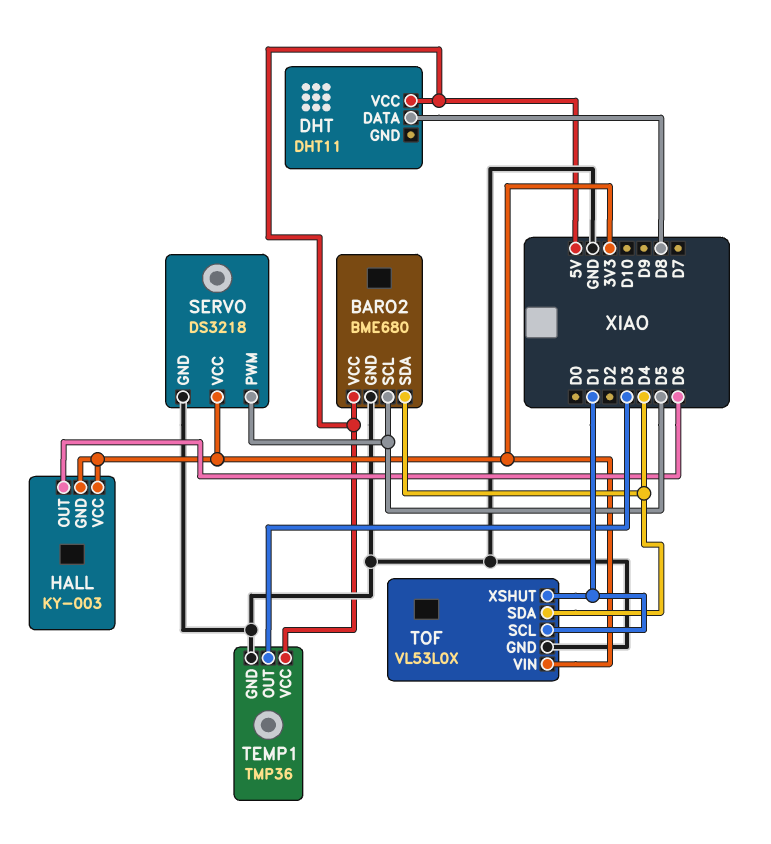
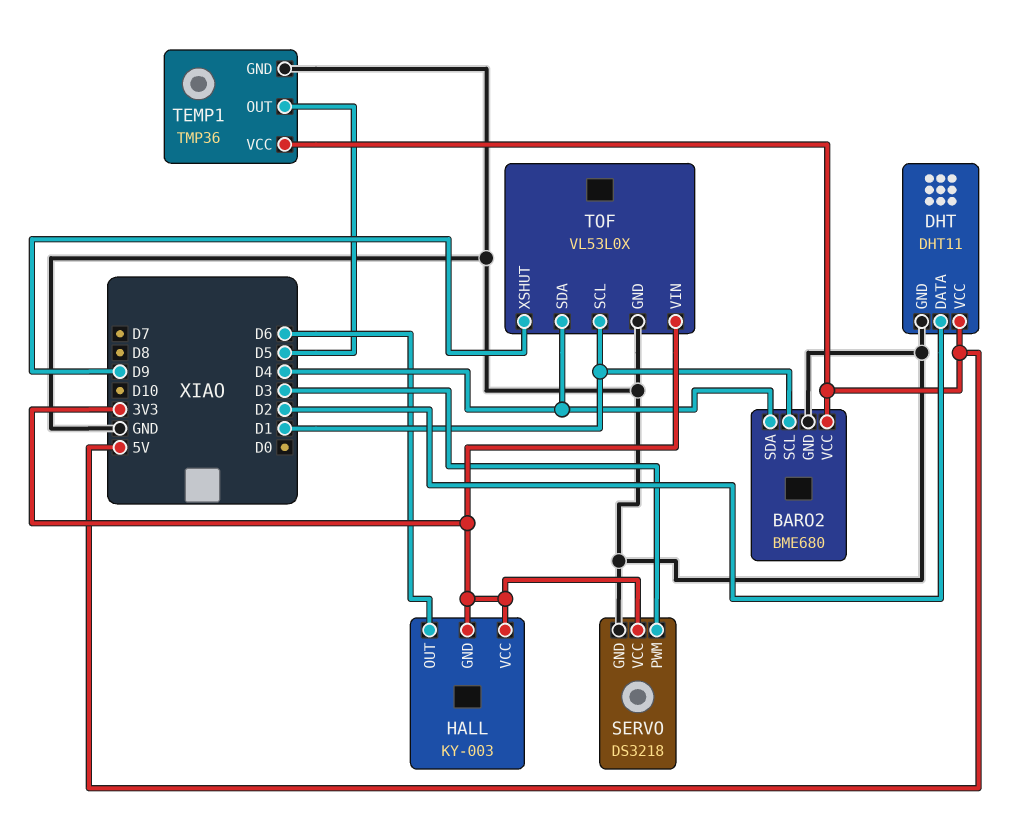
BARO2 pin SCL: D5 -> D1
DHT pin DATA: D8 -> D2
DHT pin GND: none -> GND
SERVO pin PWM: D5 -> D3
TEMP1 pin OUT: D3 -> D5
TOF pin XSHUT: D1 -> D9

